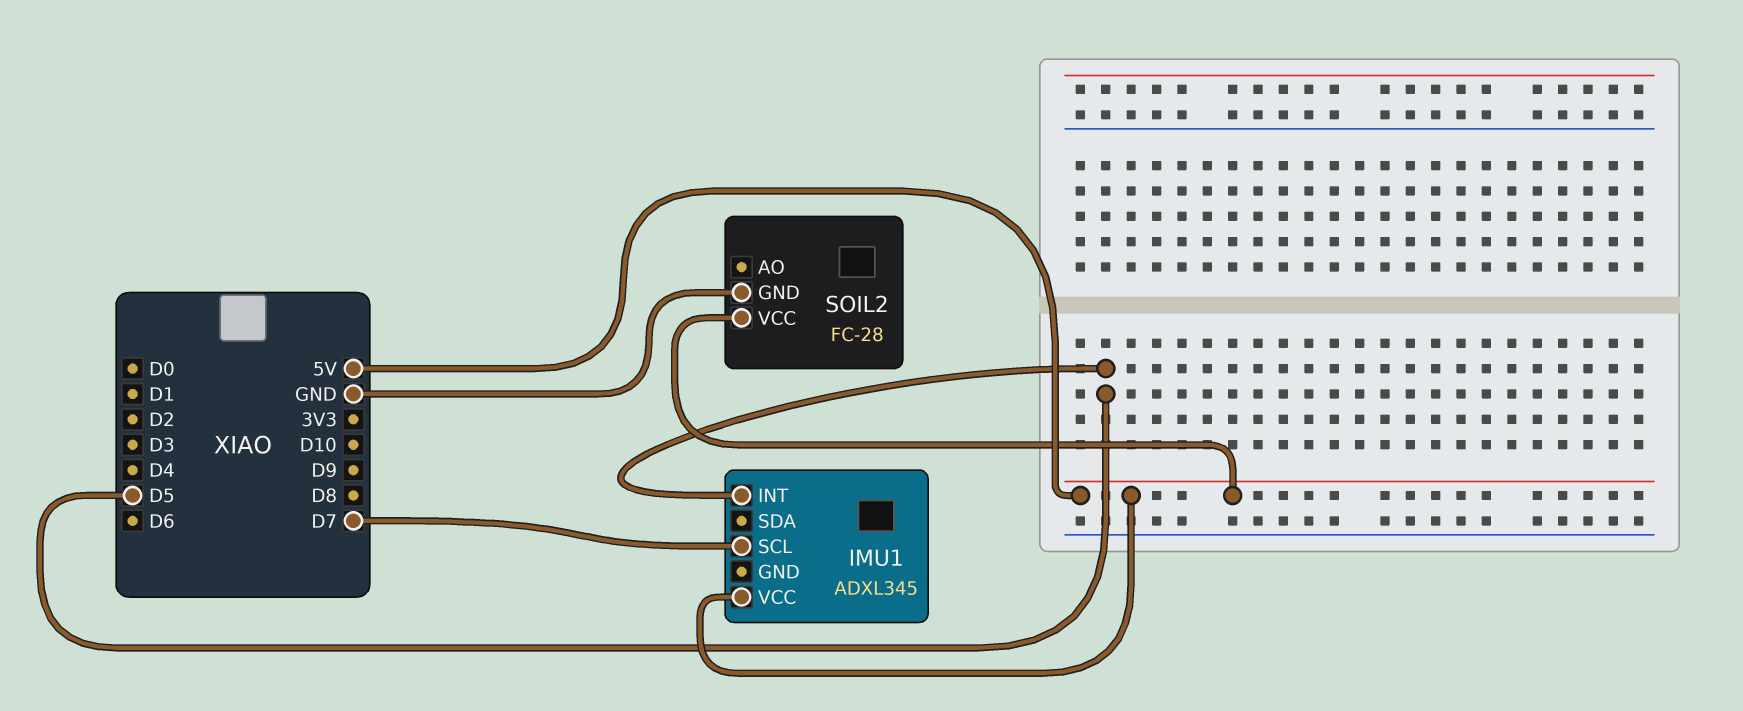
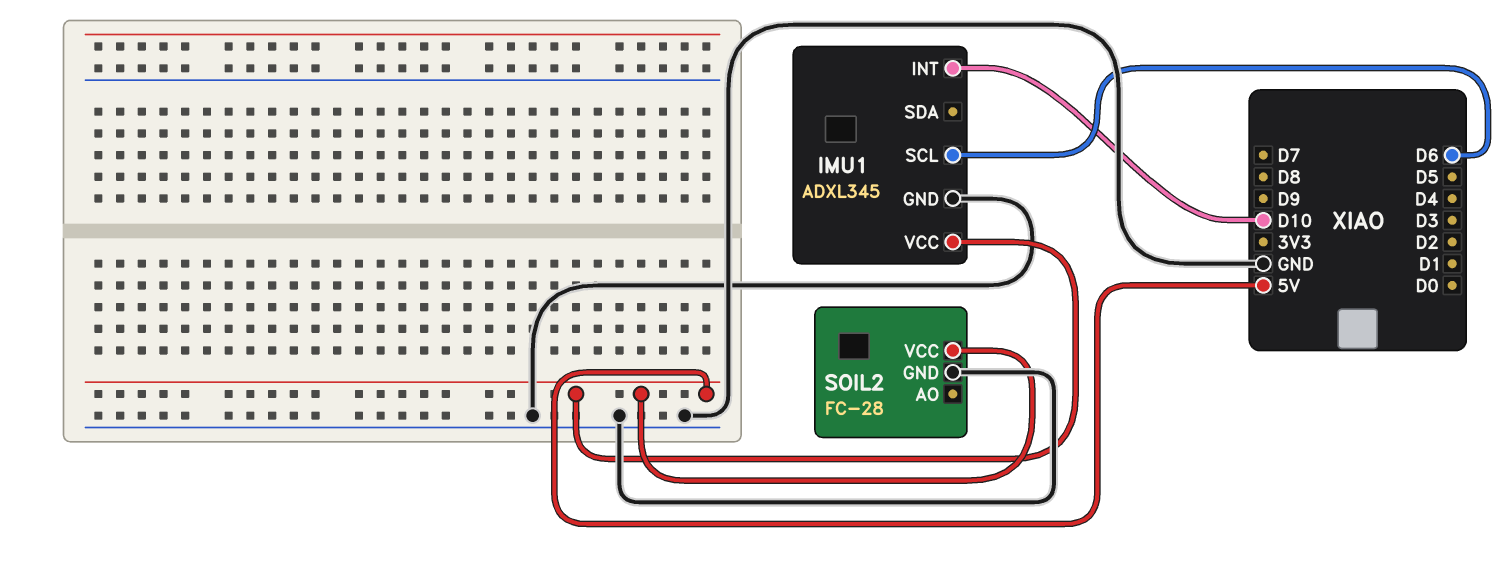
IMU1 pin GND: none -> GND
IMU1 pin INT: D5 -> D10
IMU1 pin SCL: D7 -> D6

